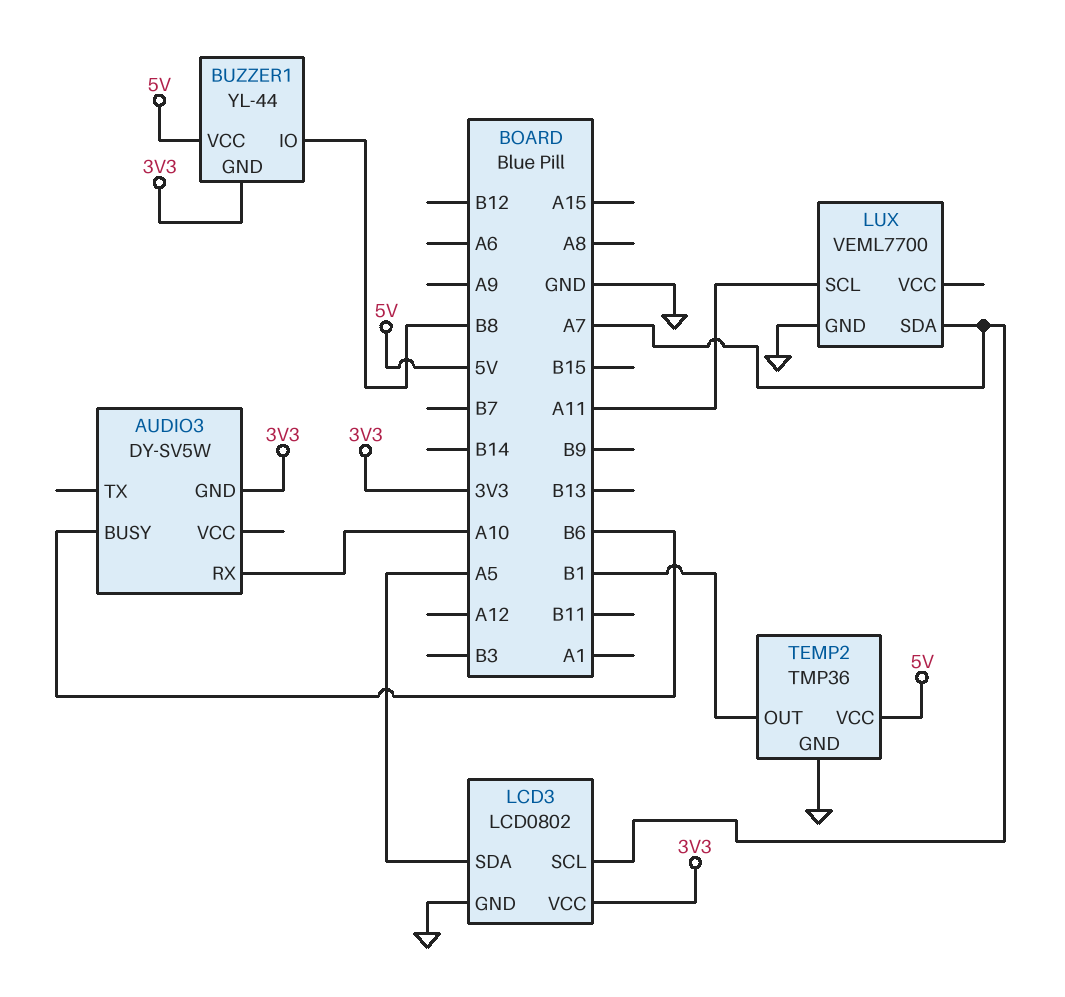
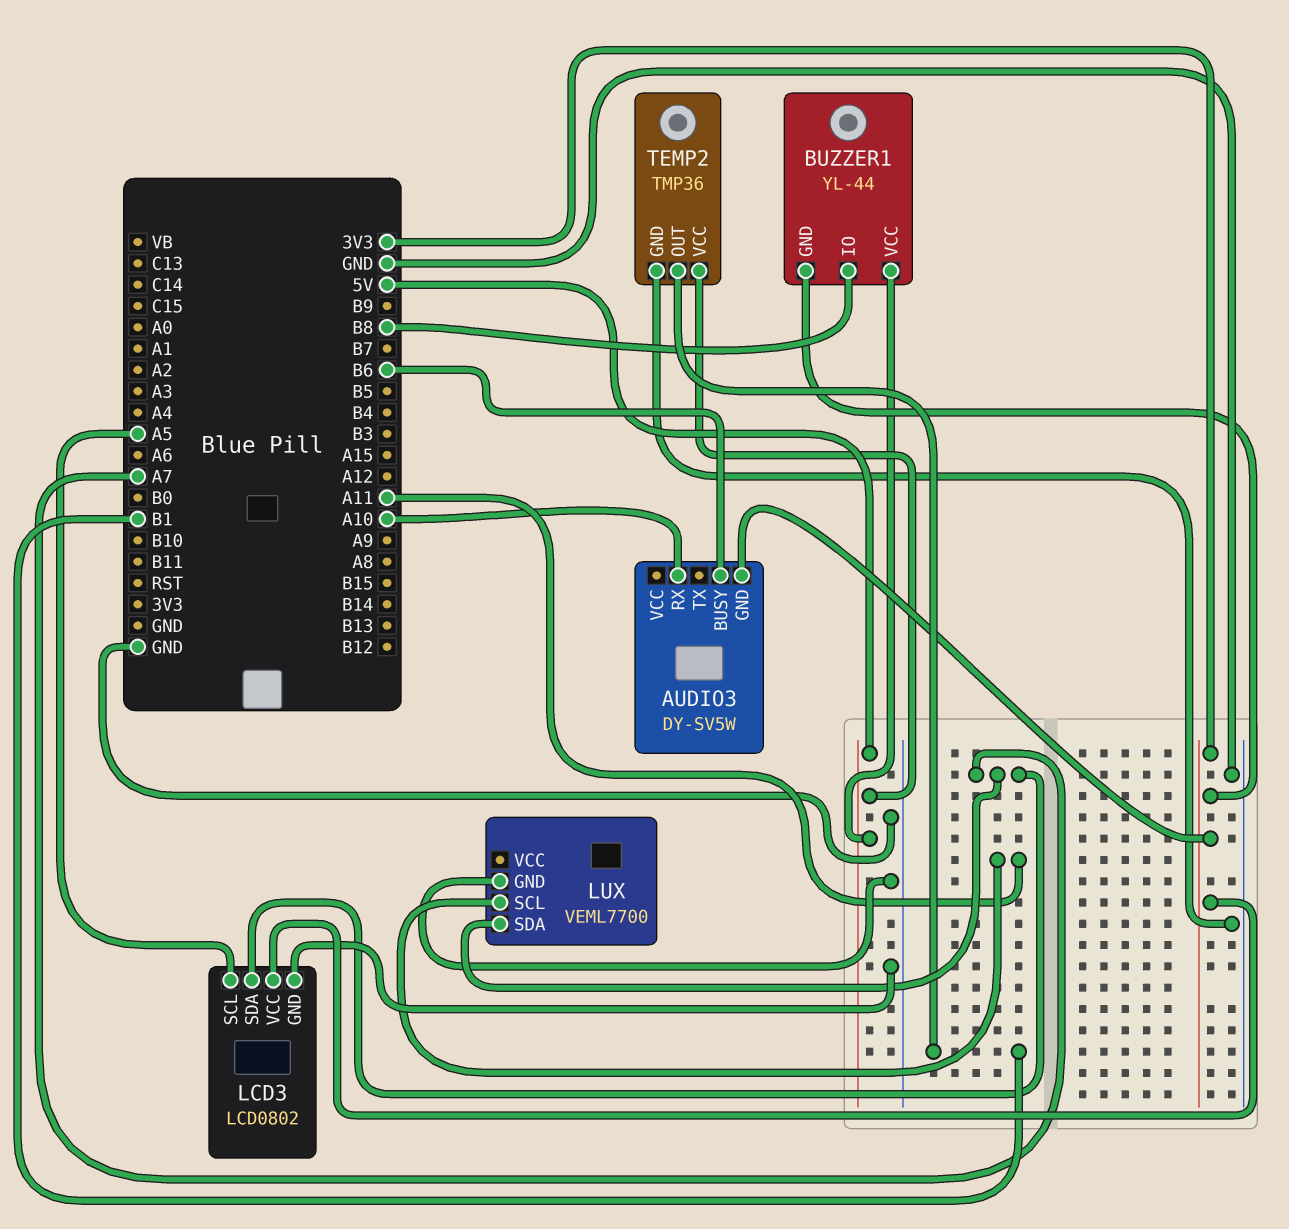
LCD3 pin SCL: A7 -> A5
LCD3 pin SDA: A5 -> A7

